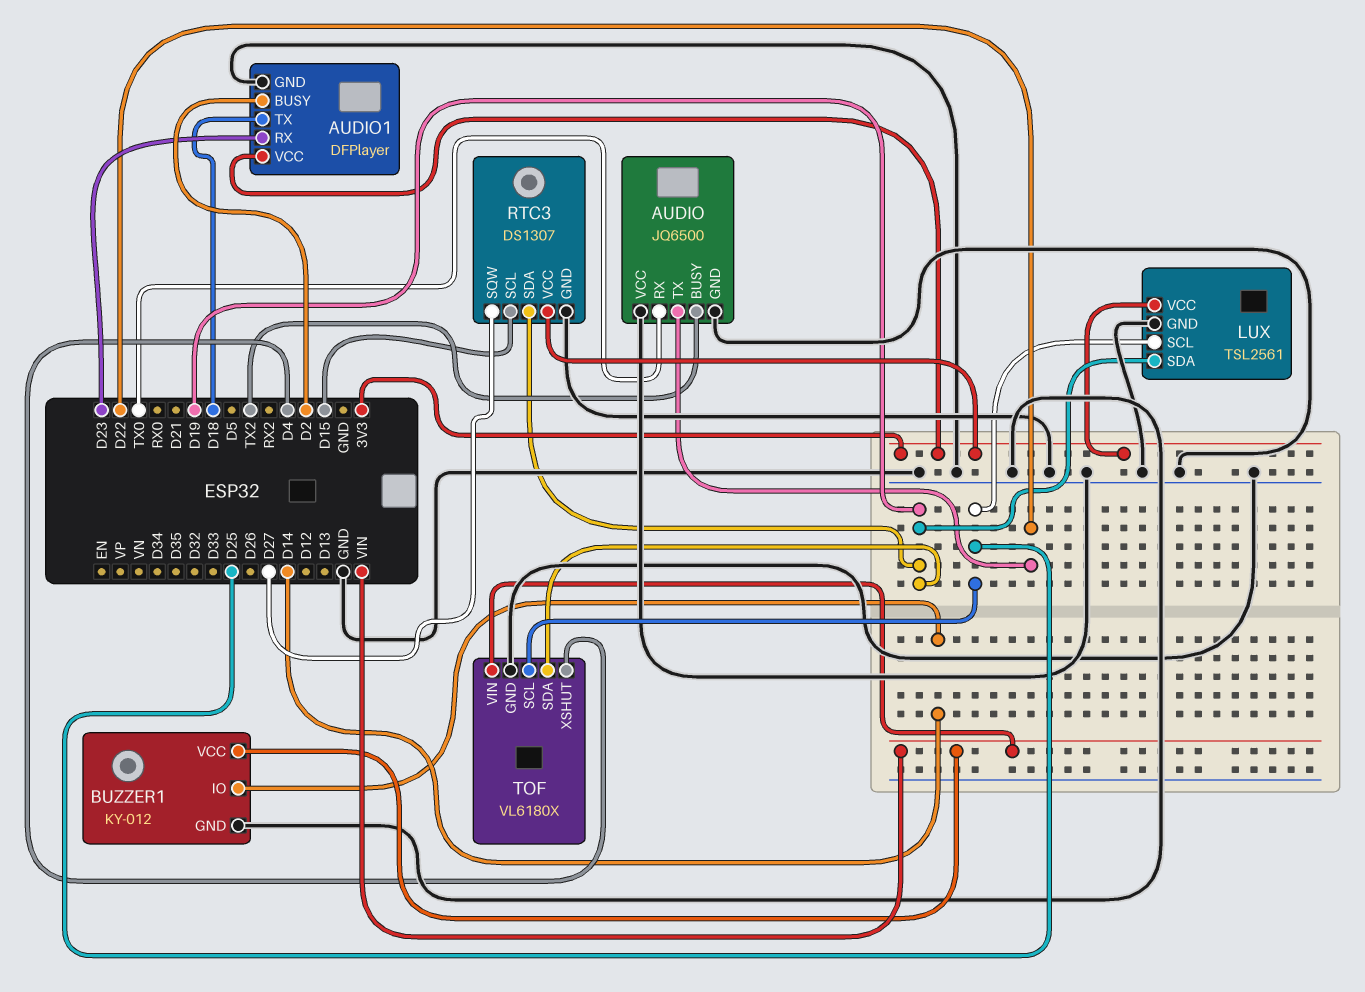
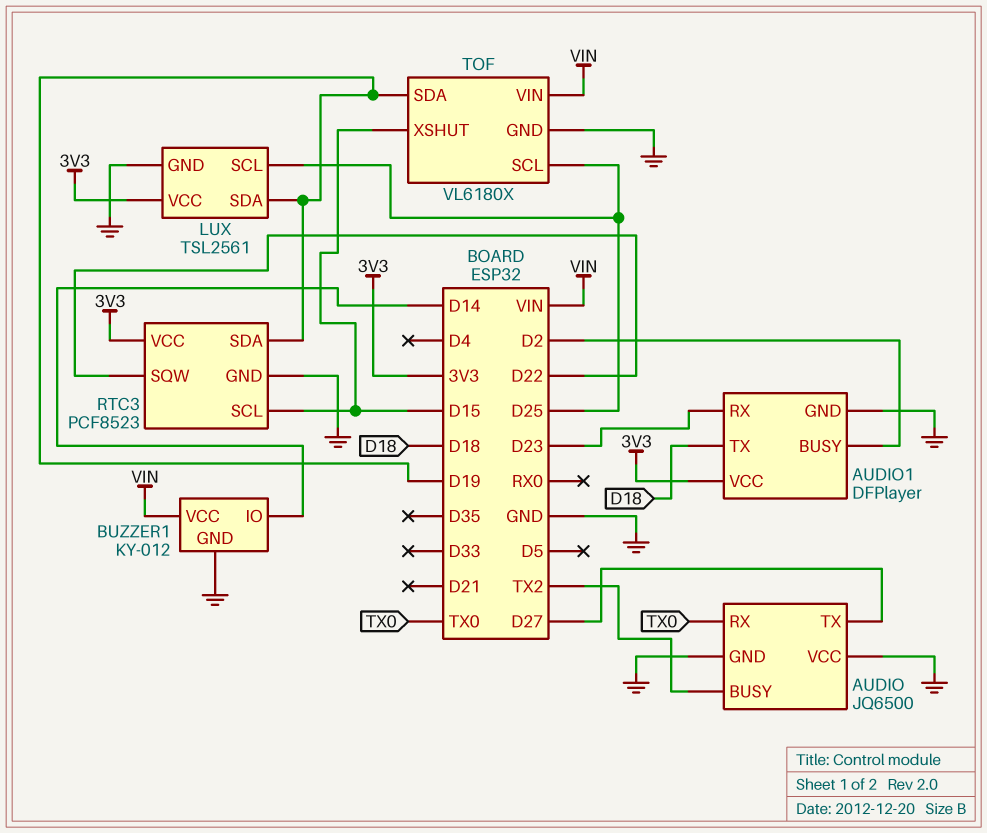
AUDIO pin TX: D22 -> D27
RTC3: DS1307 -> PCF8523
RTC3 pin SQW: D27 -> D22
TOF pin XSHUT: D4 -> D15

